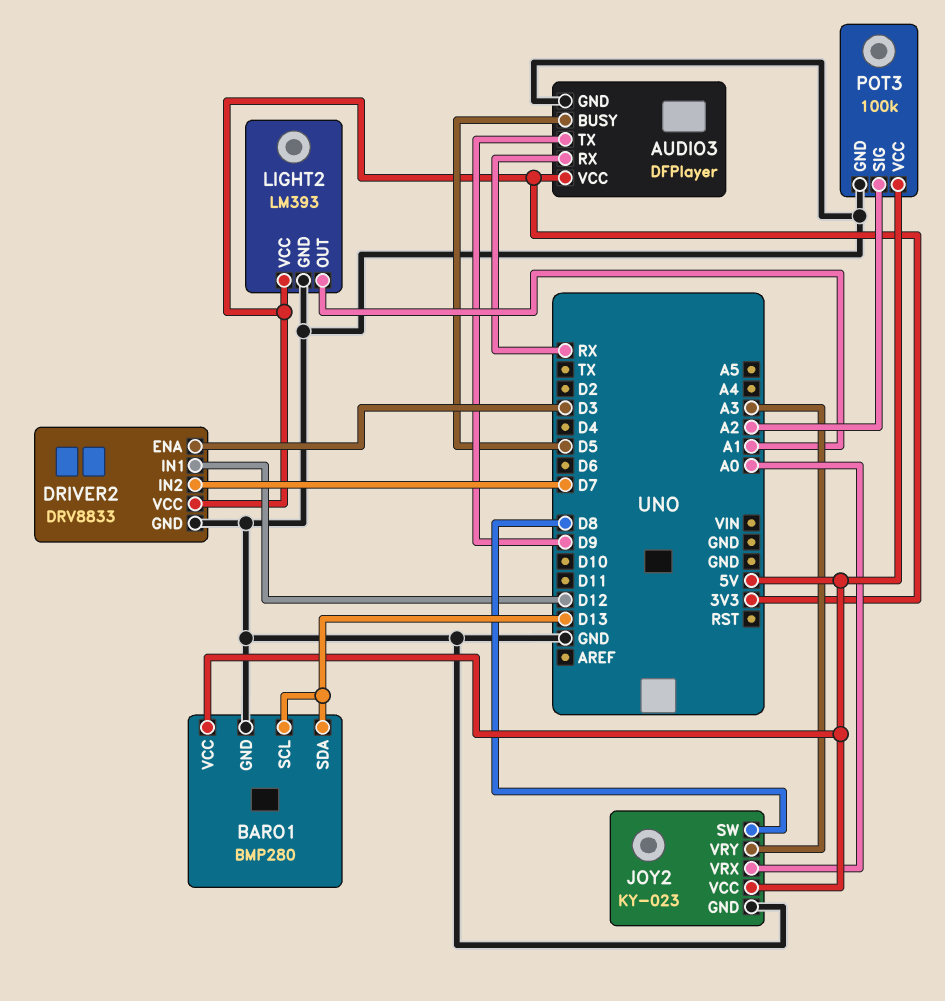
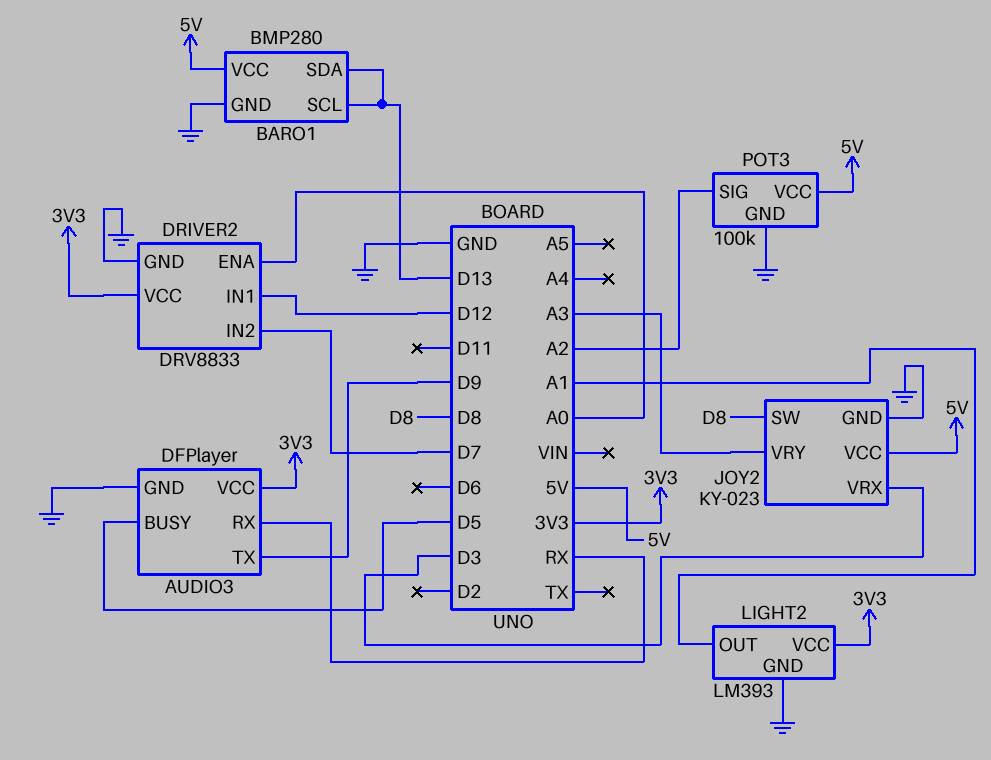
DRIVER2 pin ENA: D3 -> A0
JOY2 pin VRX: A0 -> D3

